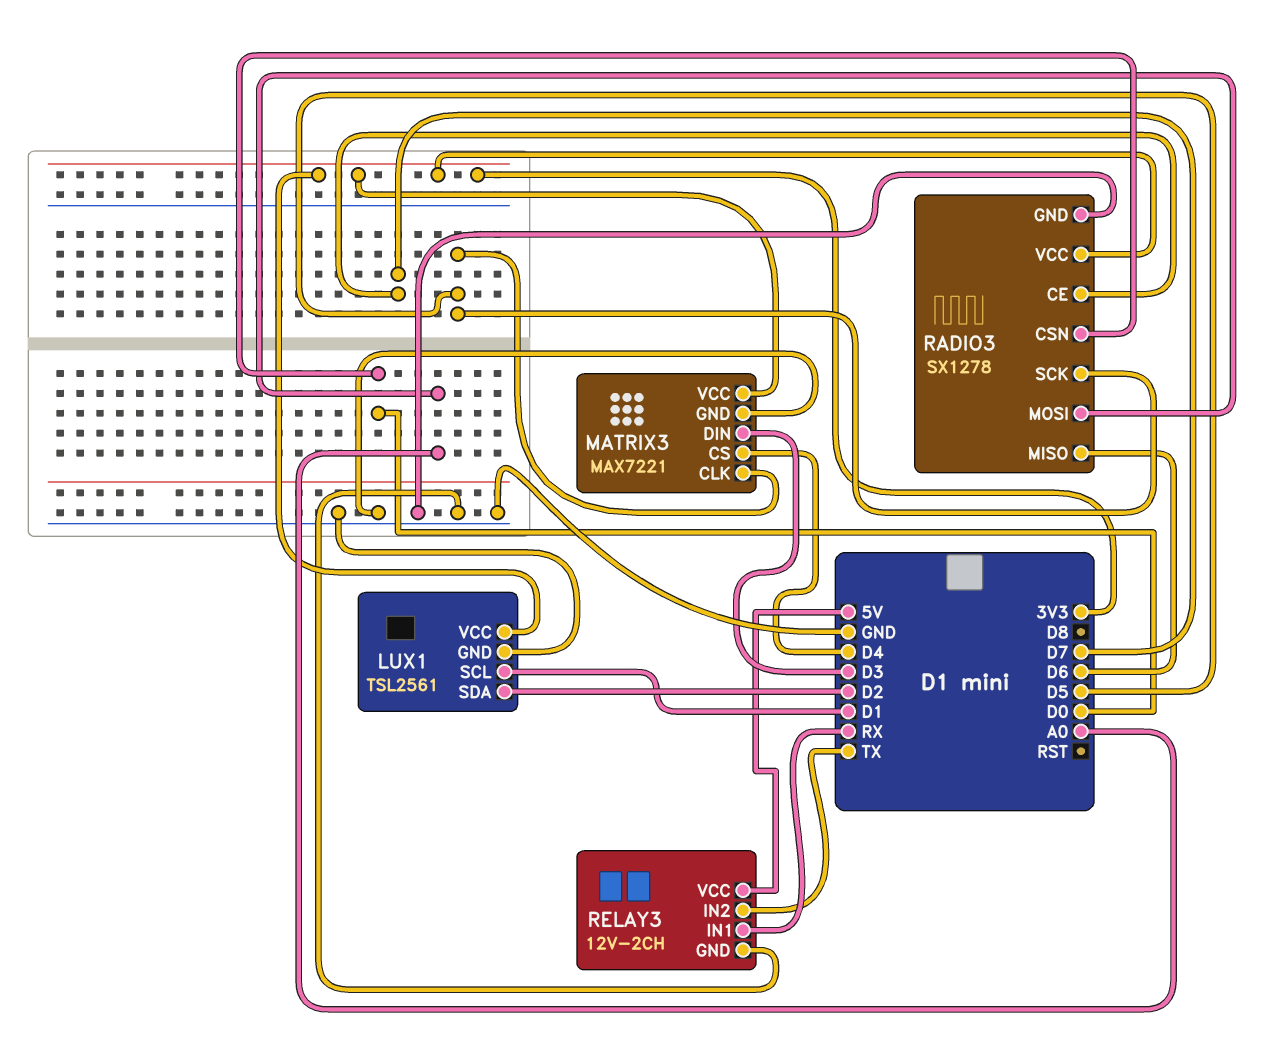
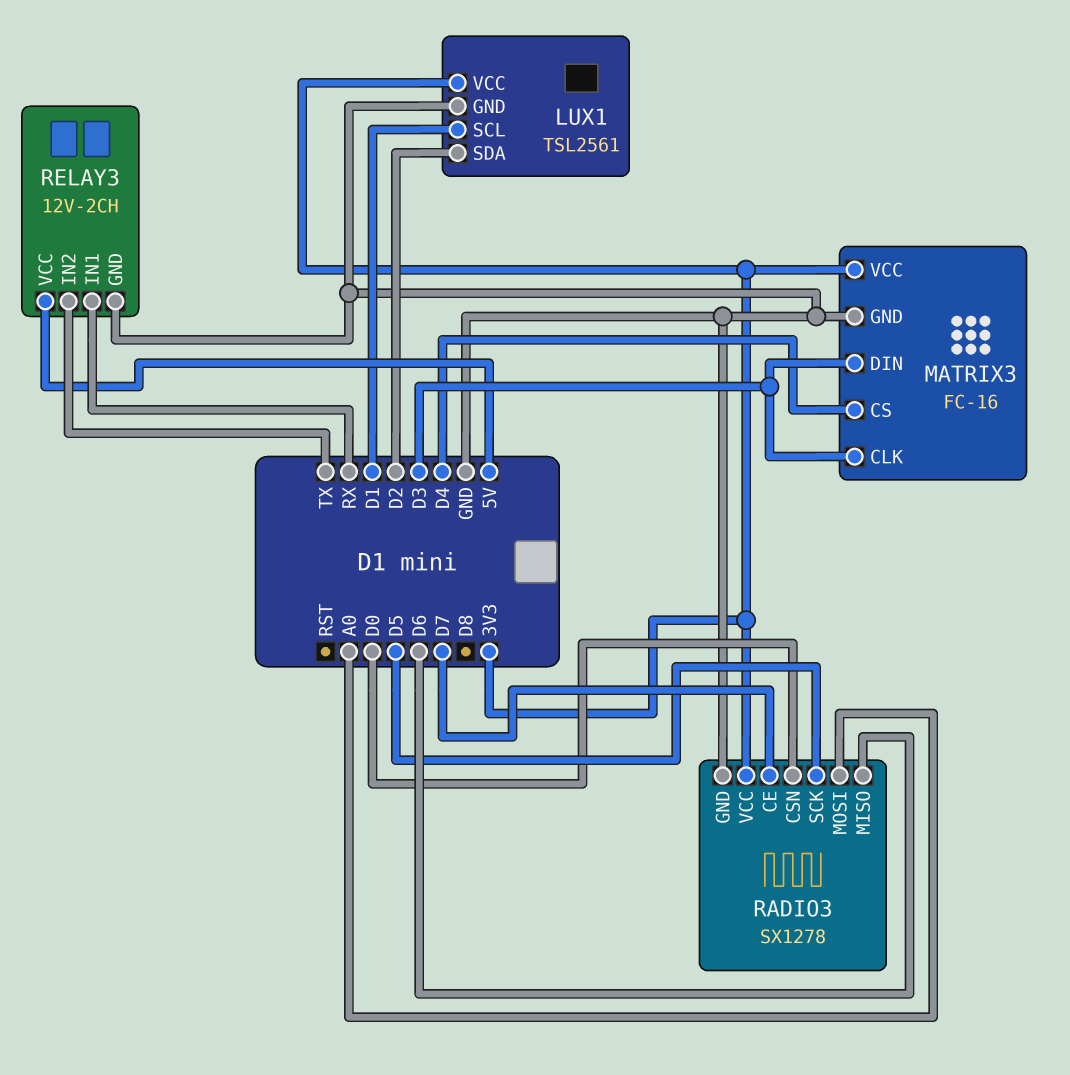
MATRIX3: MAX7221 -> FC-16
MATRIX3 pin CLK: D5 -> D3

